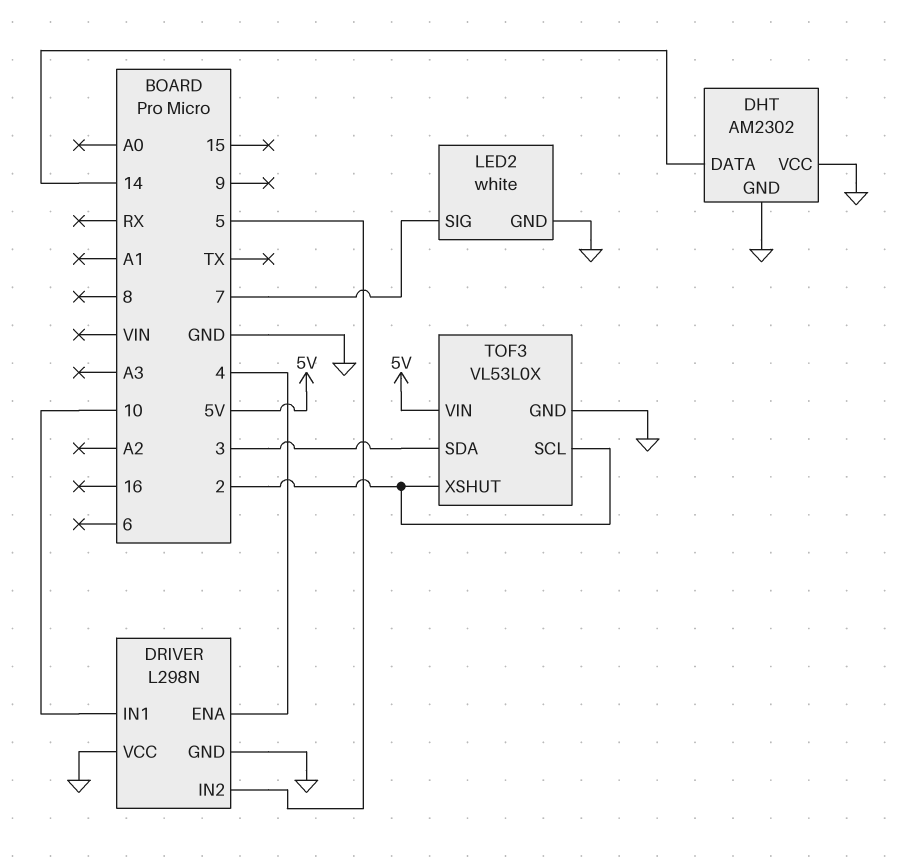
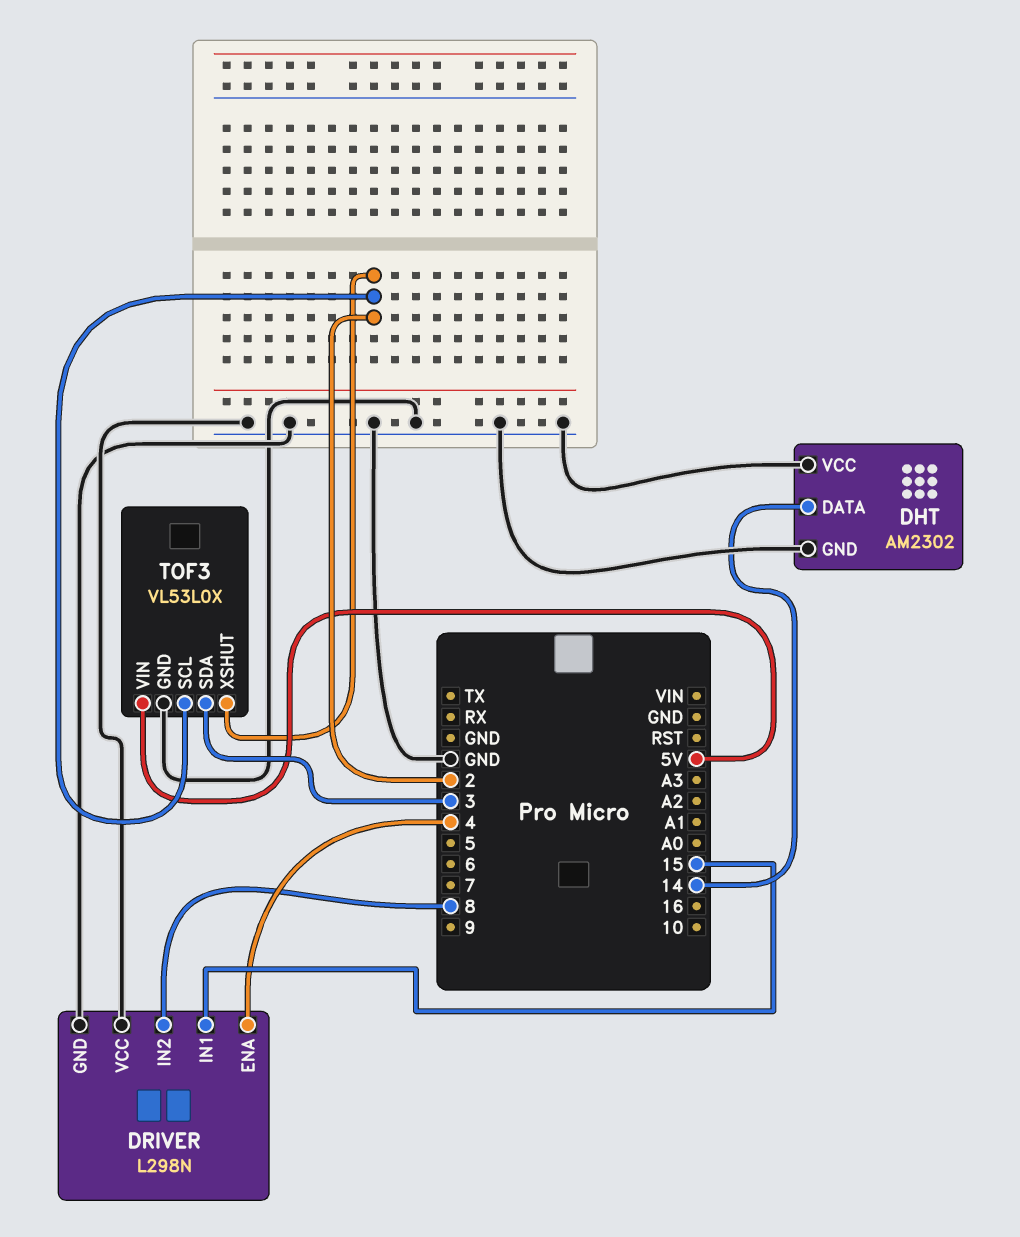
DRIVER pin IN1: 10 -> 15
DRIVER pin IN2: 5 -> 8
LED2: white -> none
LED2 pin GND: GND -> none
LED2 pin SIG: 7 -> none

